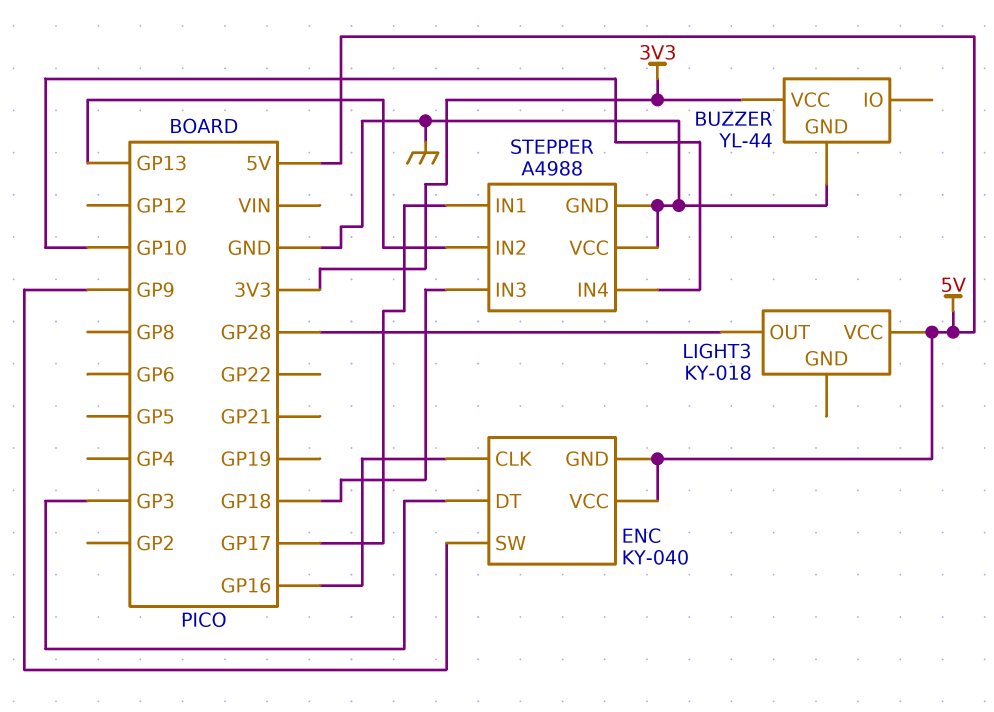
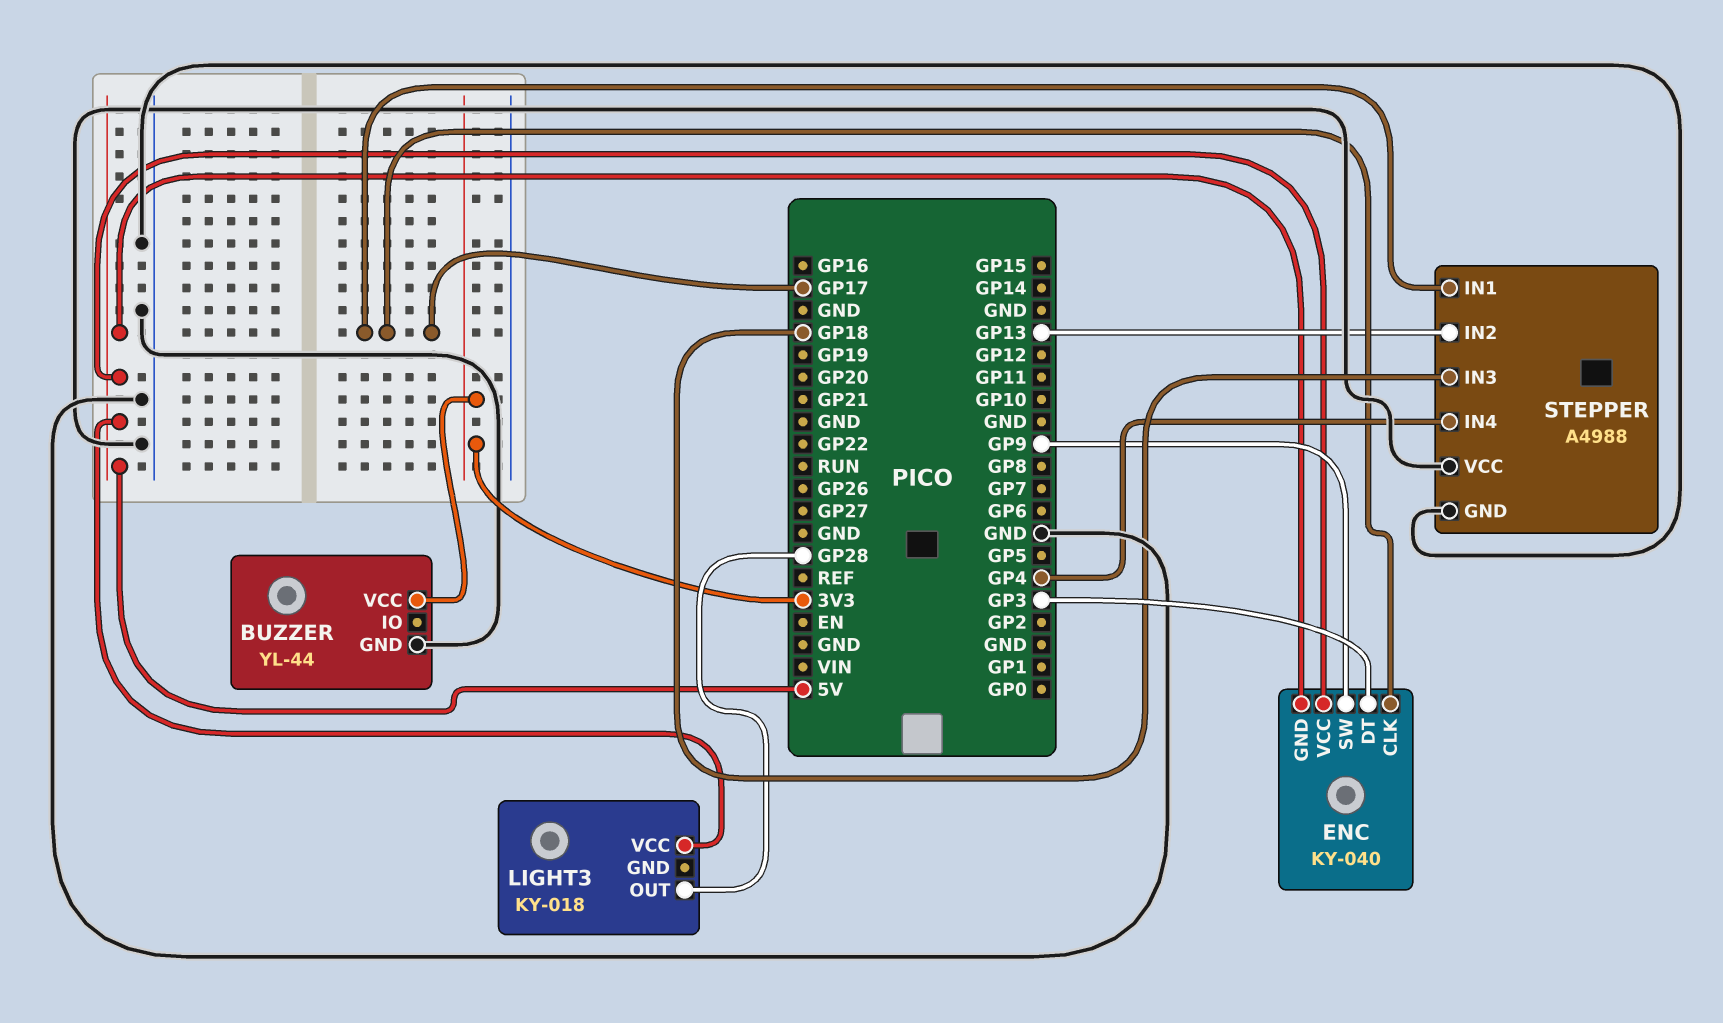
ENC pin CLK: GP16 -> GP17
STEPPER pin IN4: GP10 -> GP4

